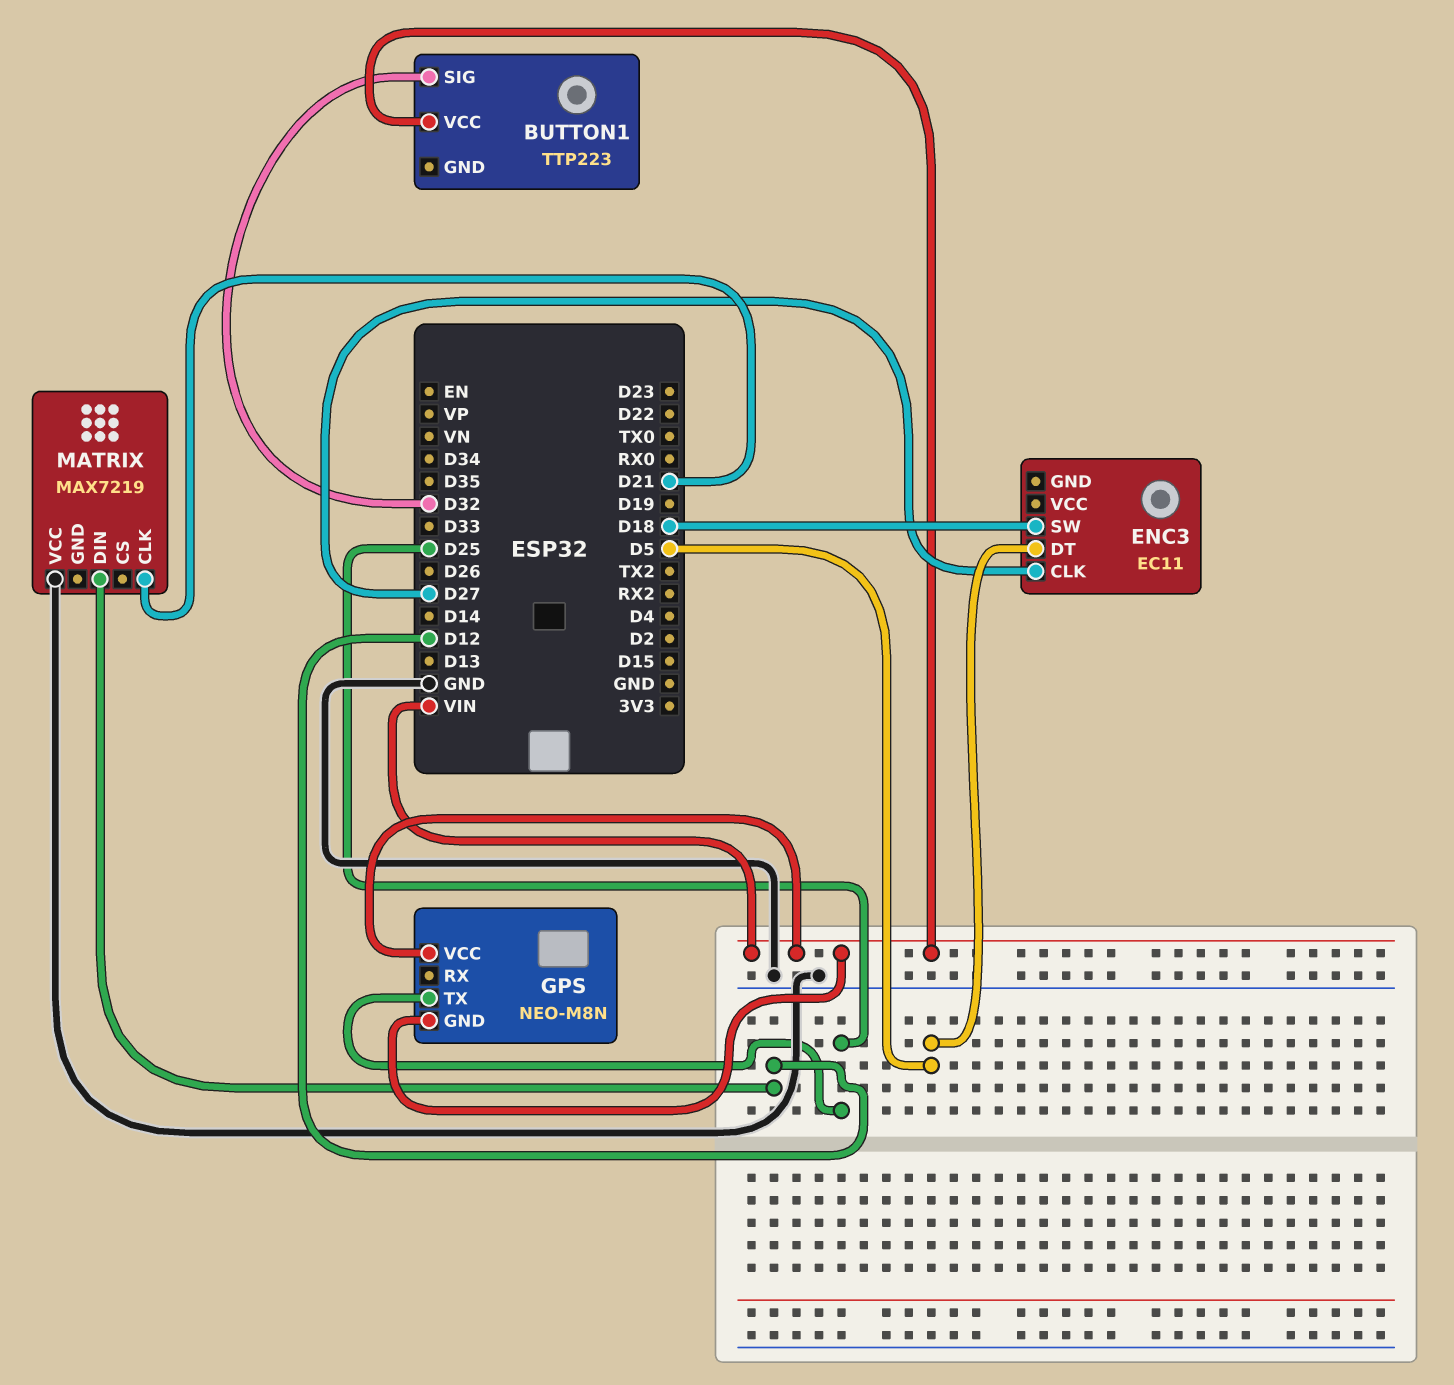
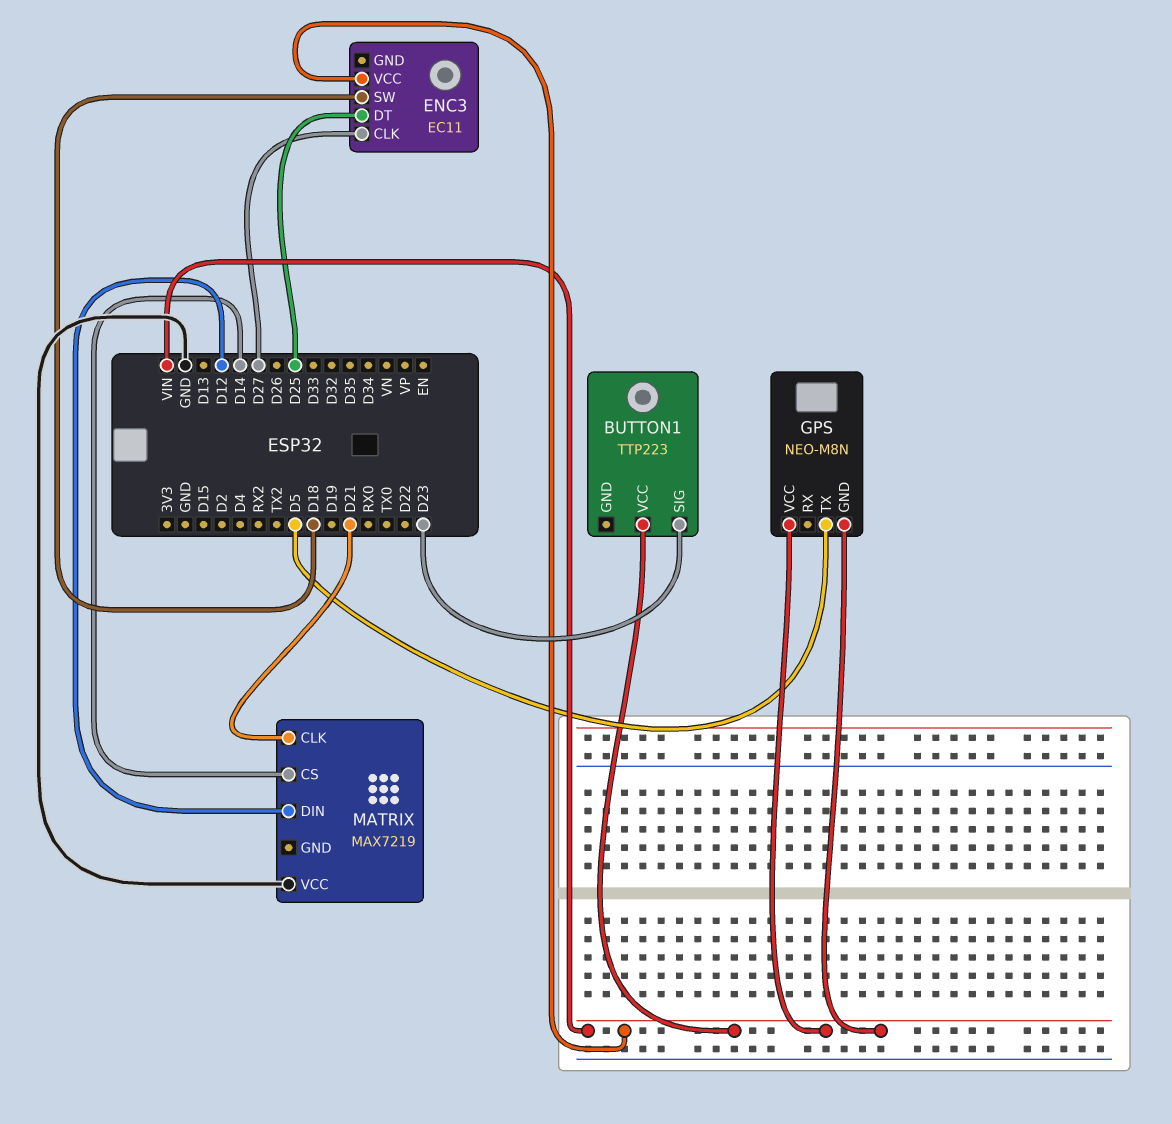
BUTTON1 pin SIG: D32 -> D23
ENC3 pin DT: D5 -> D25
ENC3 pin VCC: none -> VIN
GPS pin TX: D25 -> D5
MATRIX pin CS: none -> D14

